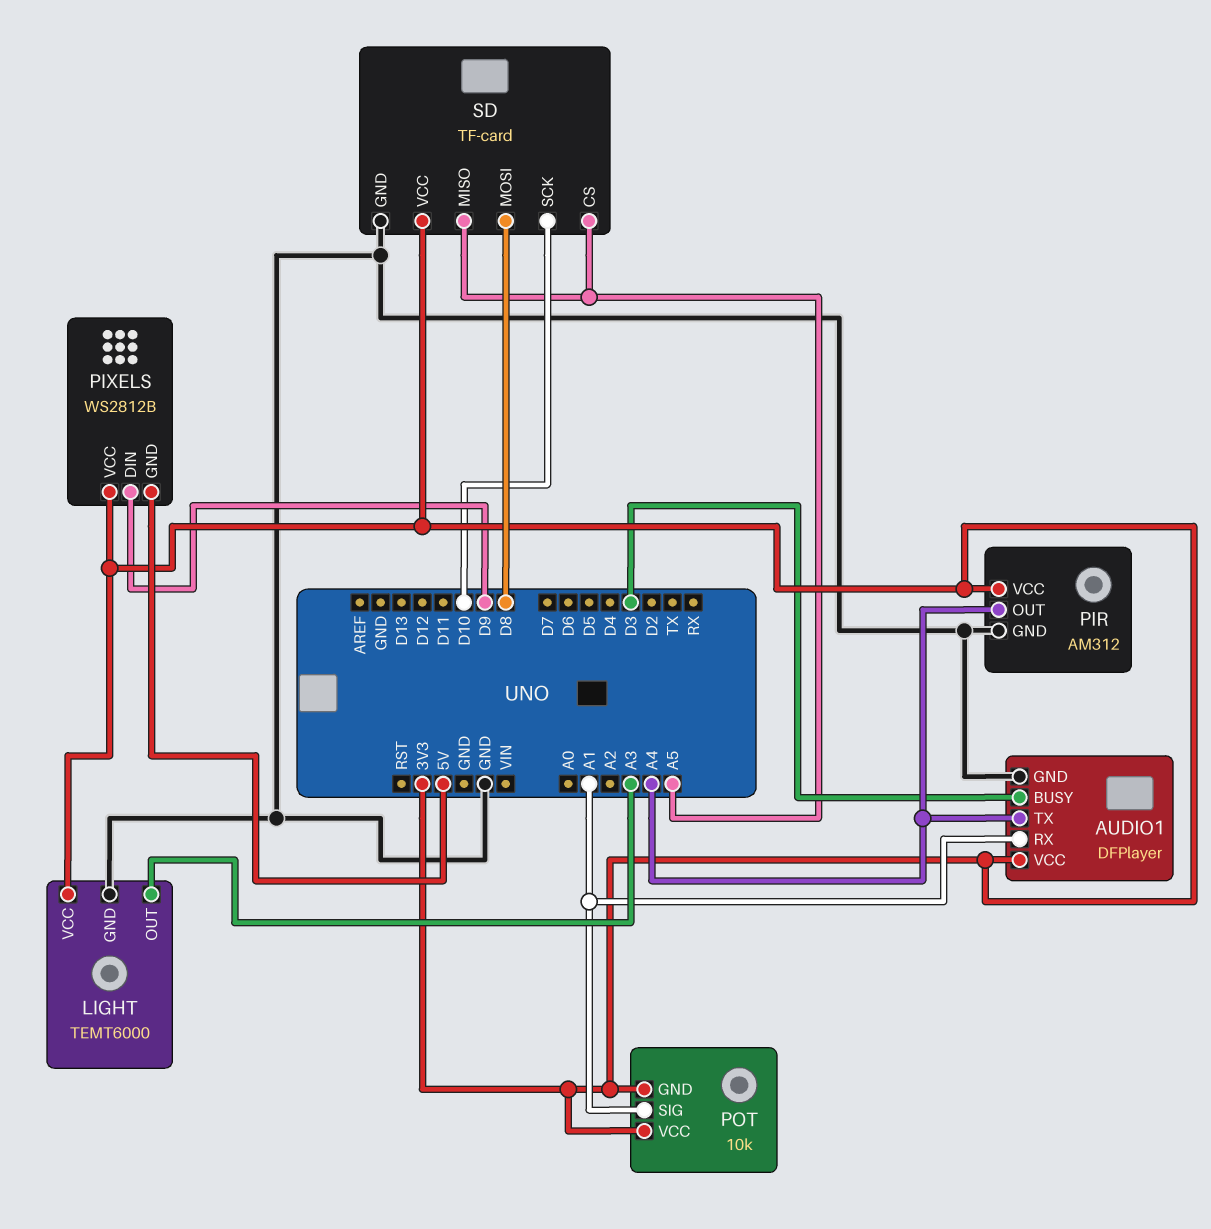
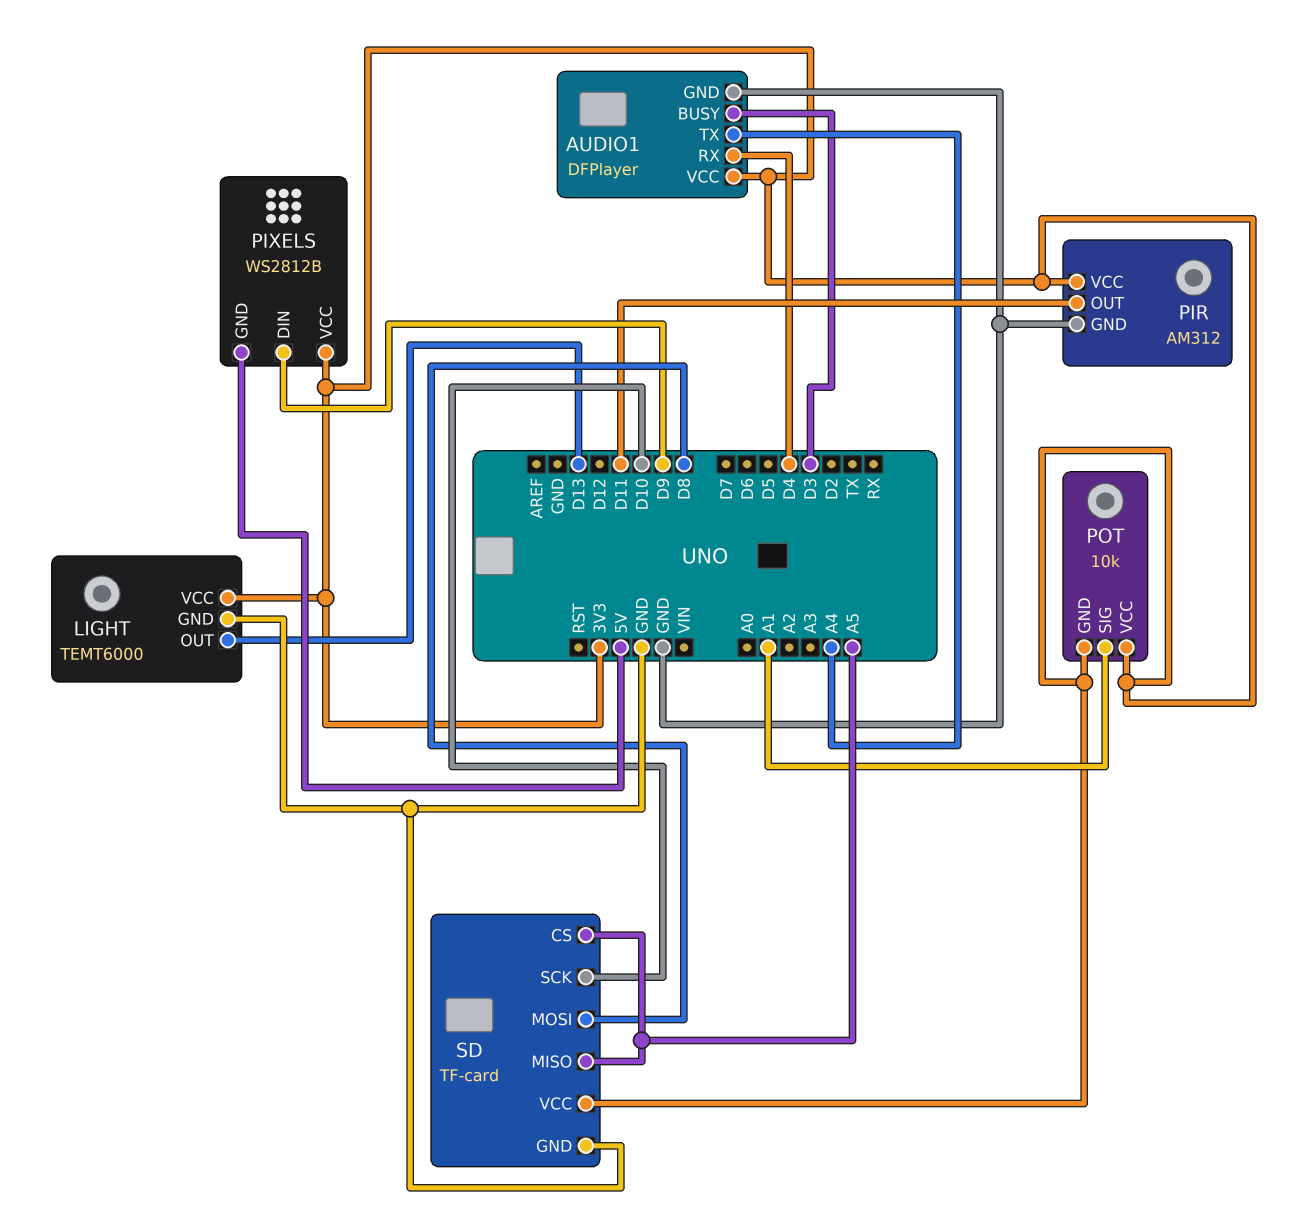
AUDIO1 pin RX: A1 -> D4
LIGHT pin OUT: A3 -> D13
PIR pin OUT: A4 -> D11

